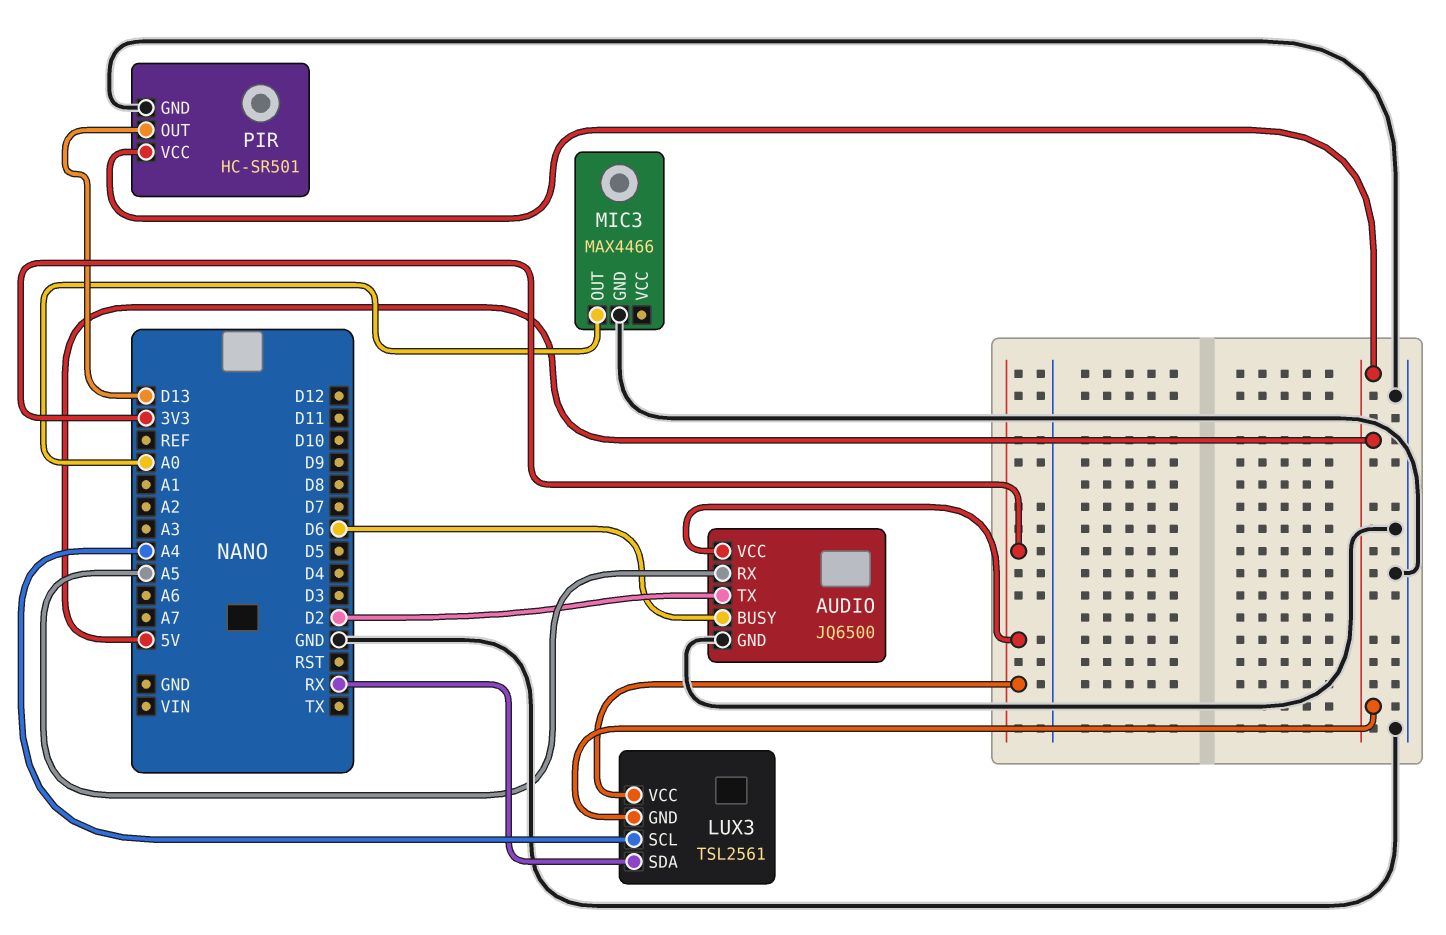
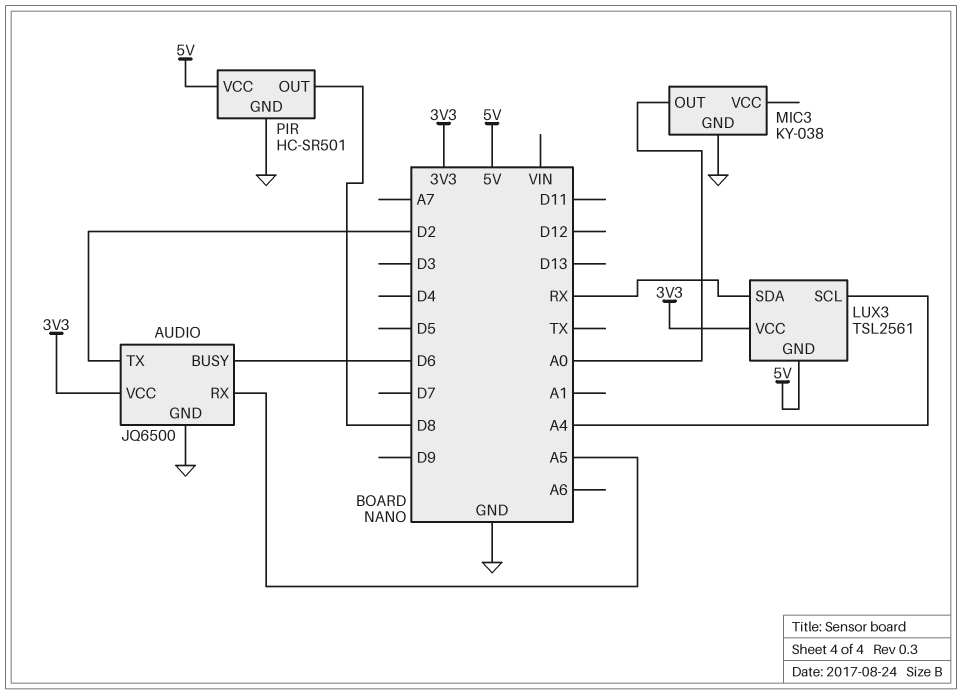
MIC3: MAX4466 -> KY-038
PIR pin OUT: D13 -> D8

